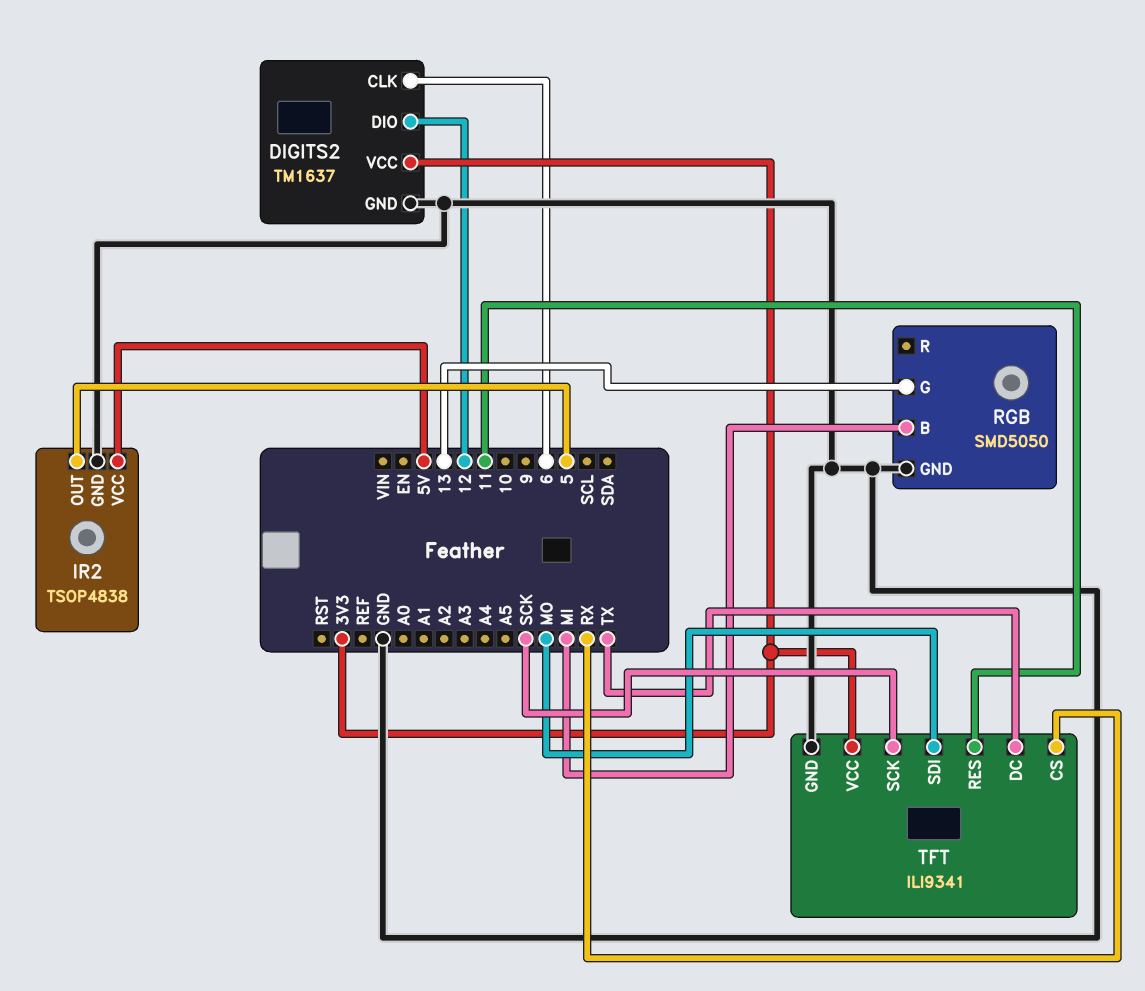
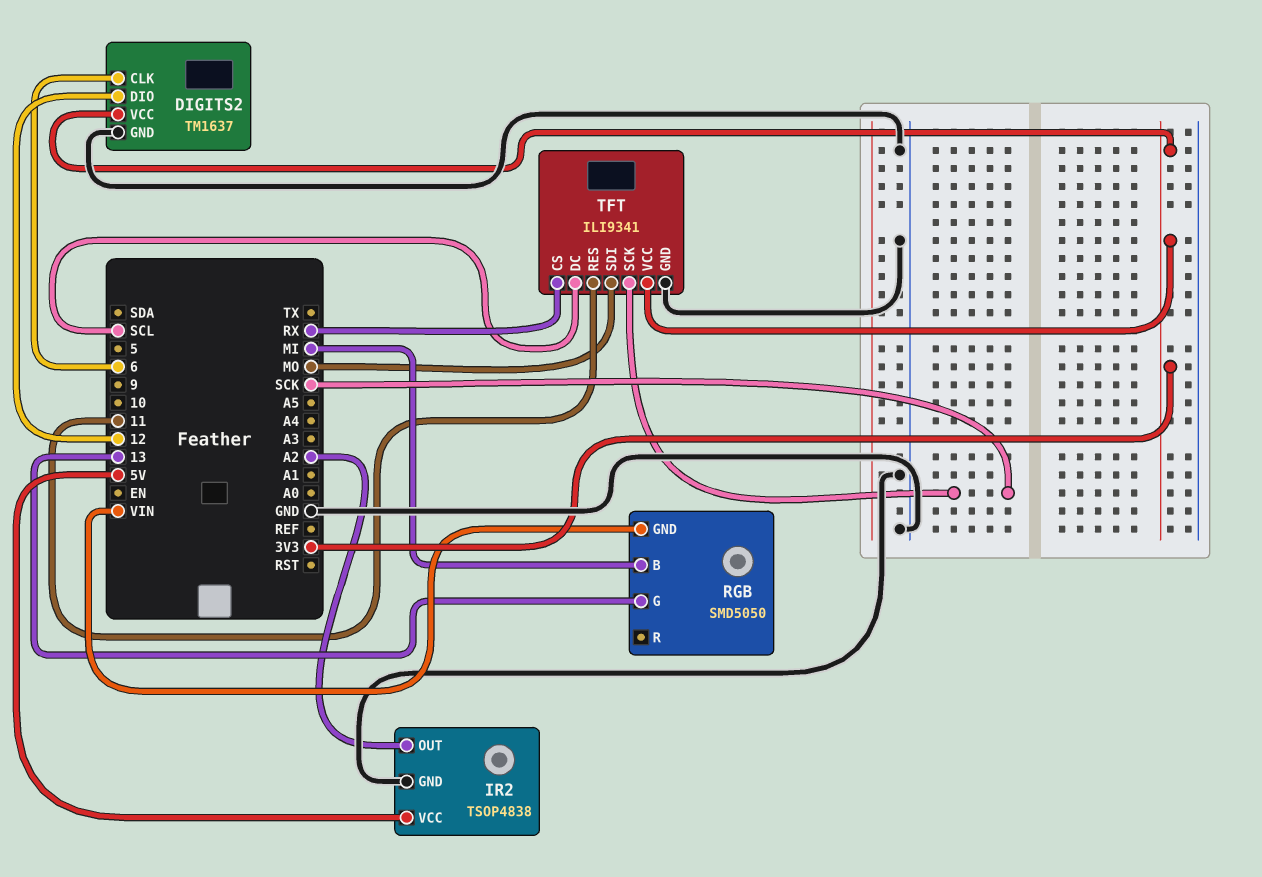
IR2 pin OUT: 5 -> A2
RGB pin GND: GND -> VIN
TFT pin DC: TX -> SCL

